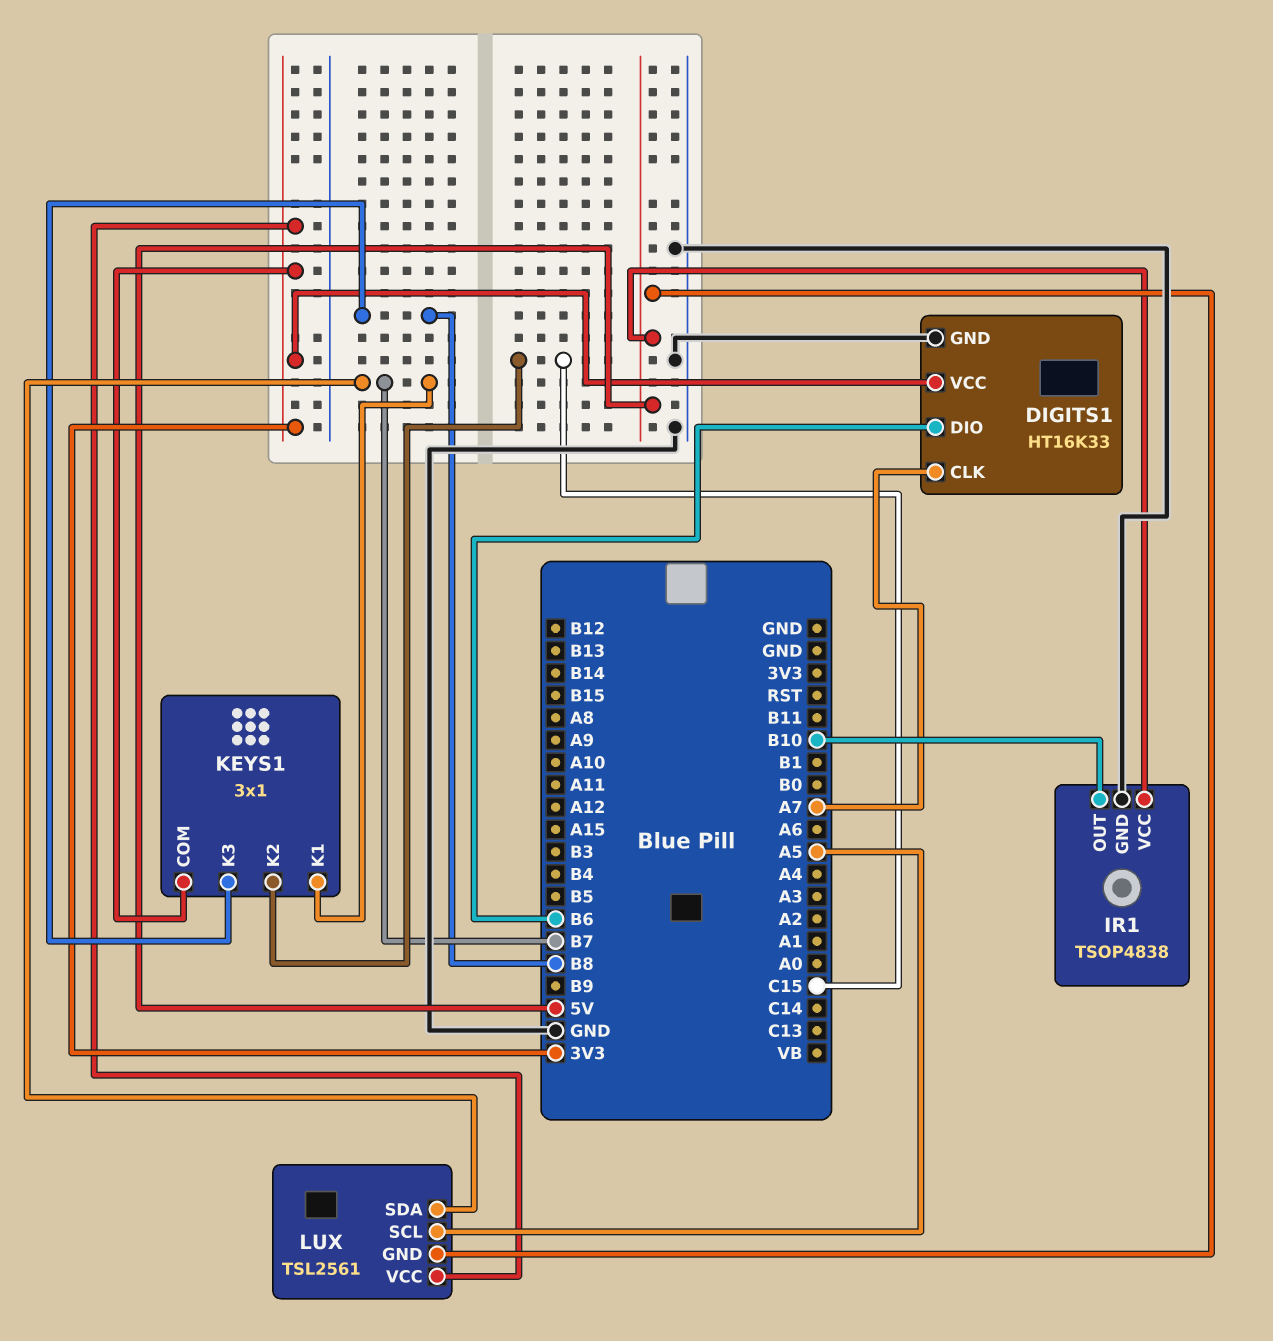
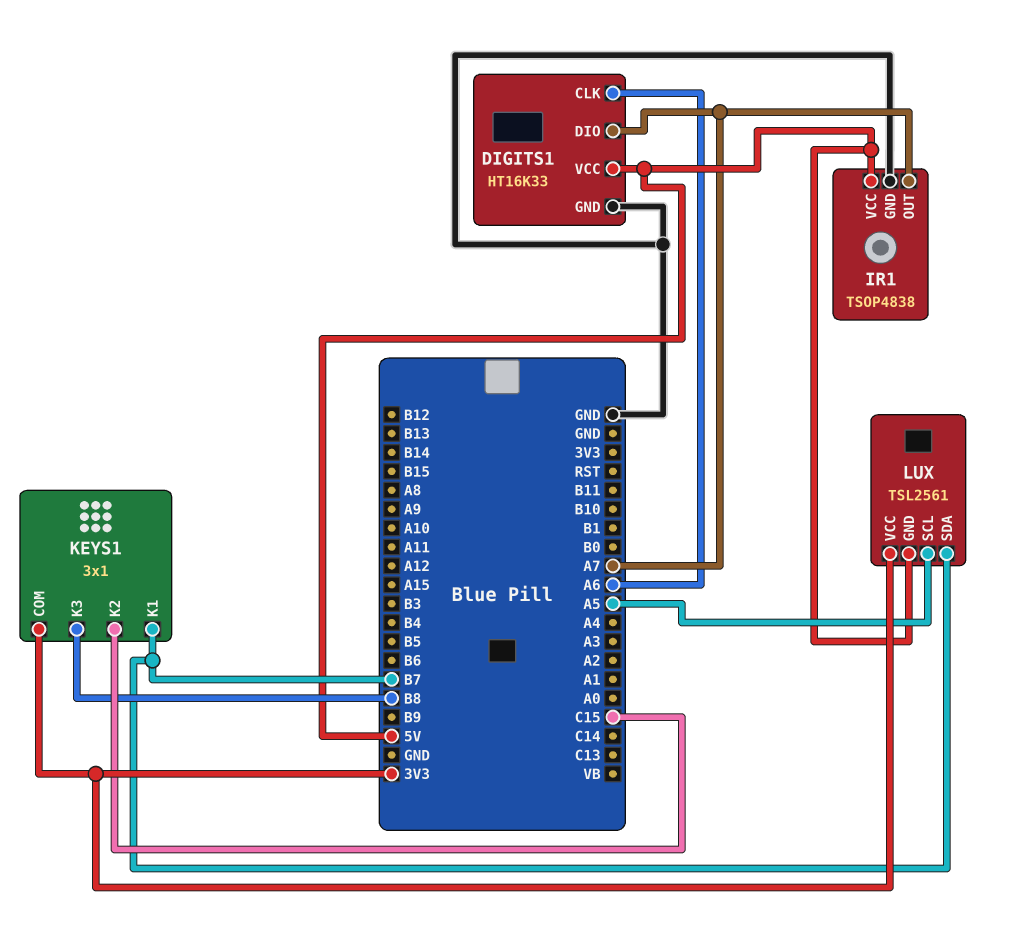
DIGITS1 pin CLK: A7 -> A6
DIGITS1 pin DIO: B6 -> A7
DIGITS1 pin VCC: 3V3 -> 5V
IR1 pin OUT: B10 -> A7

